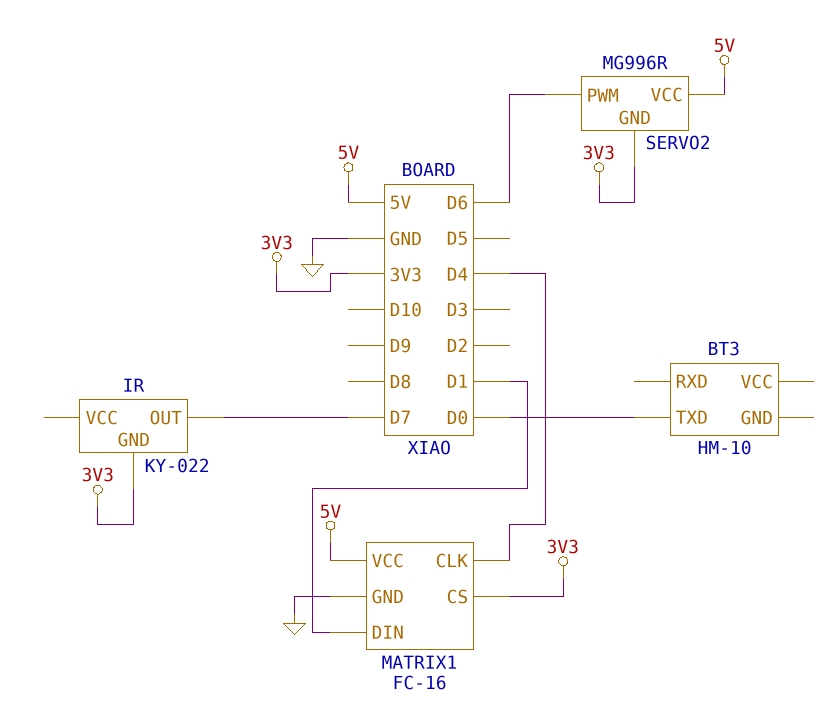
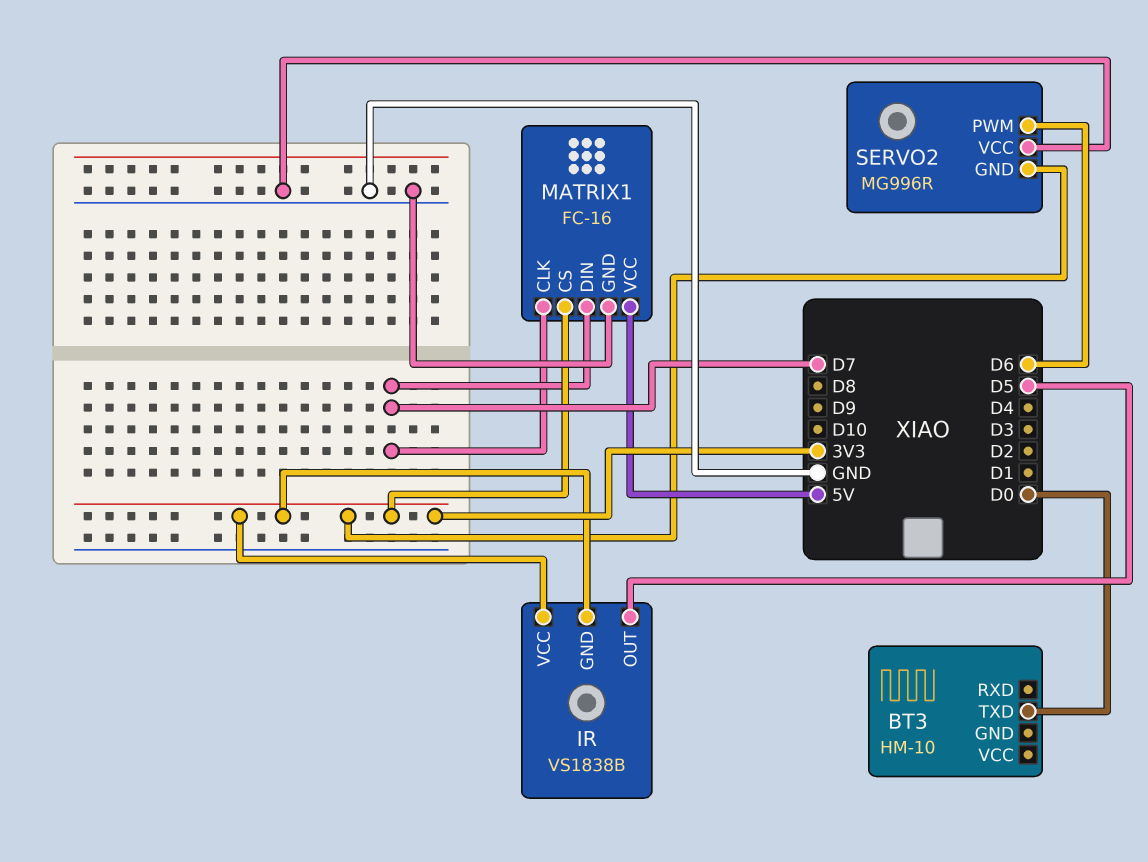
IR: KY-022 -> VS1838B
IR pin OUT: D7 -> D5
IR pin VCC: none -> 3V3
MATRIX1 pin CLK: D4 -> D7
MATRIX1 pin DIN: D1 -> D7
SERVO2 pin VCC: 5V -> GND

